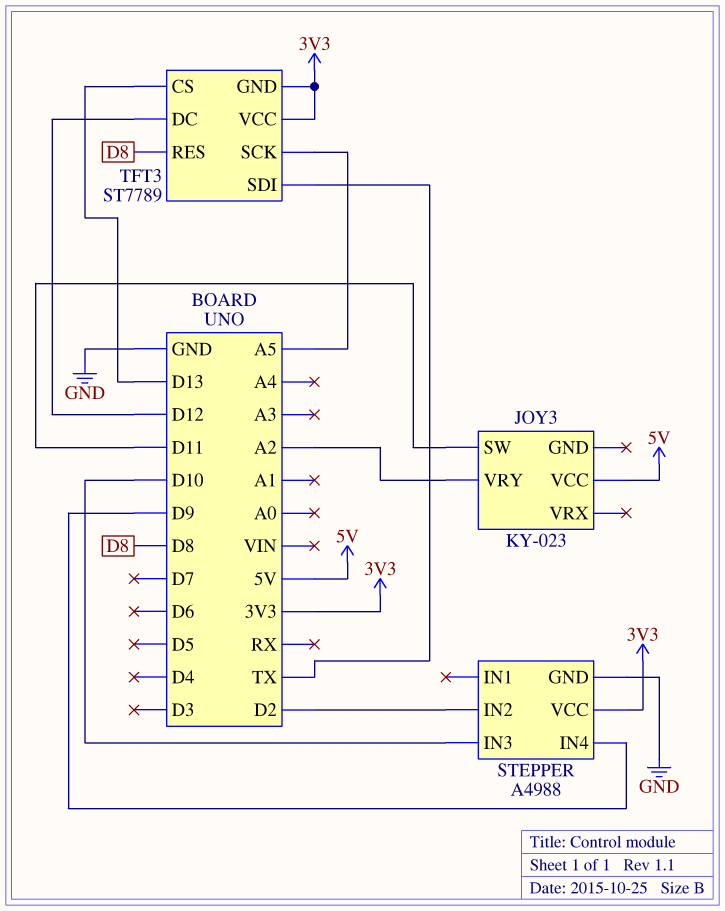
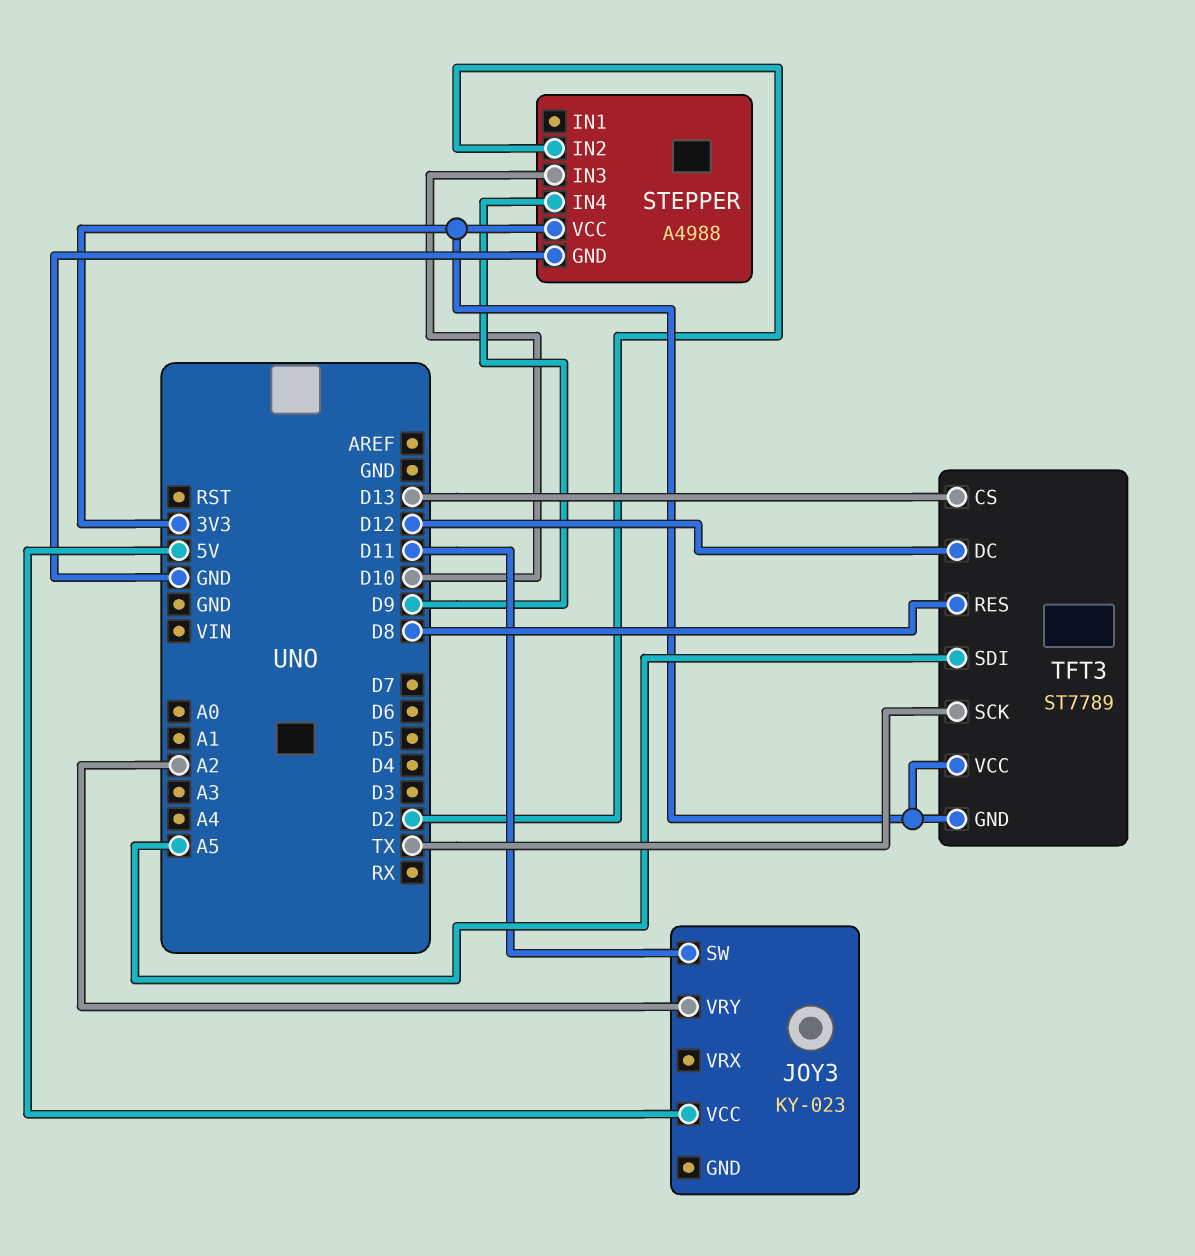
TFT3 pin SCK: A5 -> TX
TFT3 pin SDI: TX -> A5

